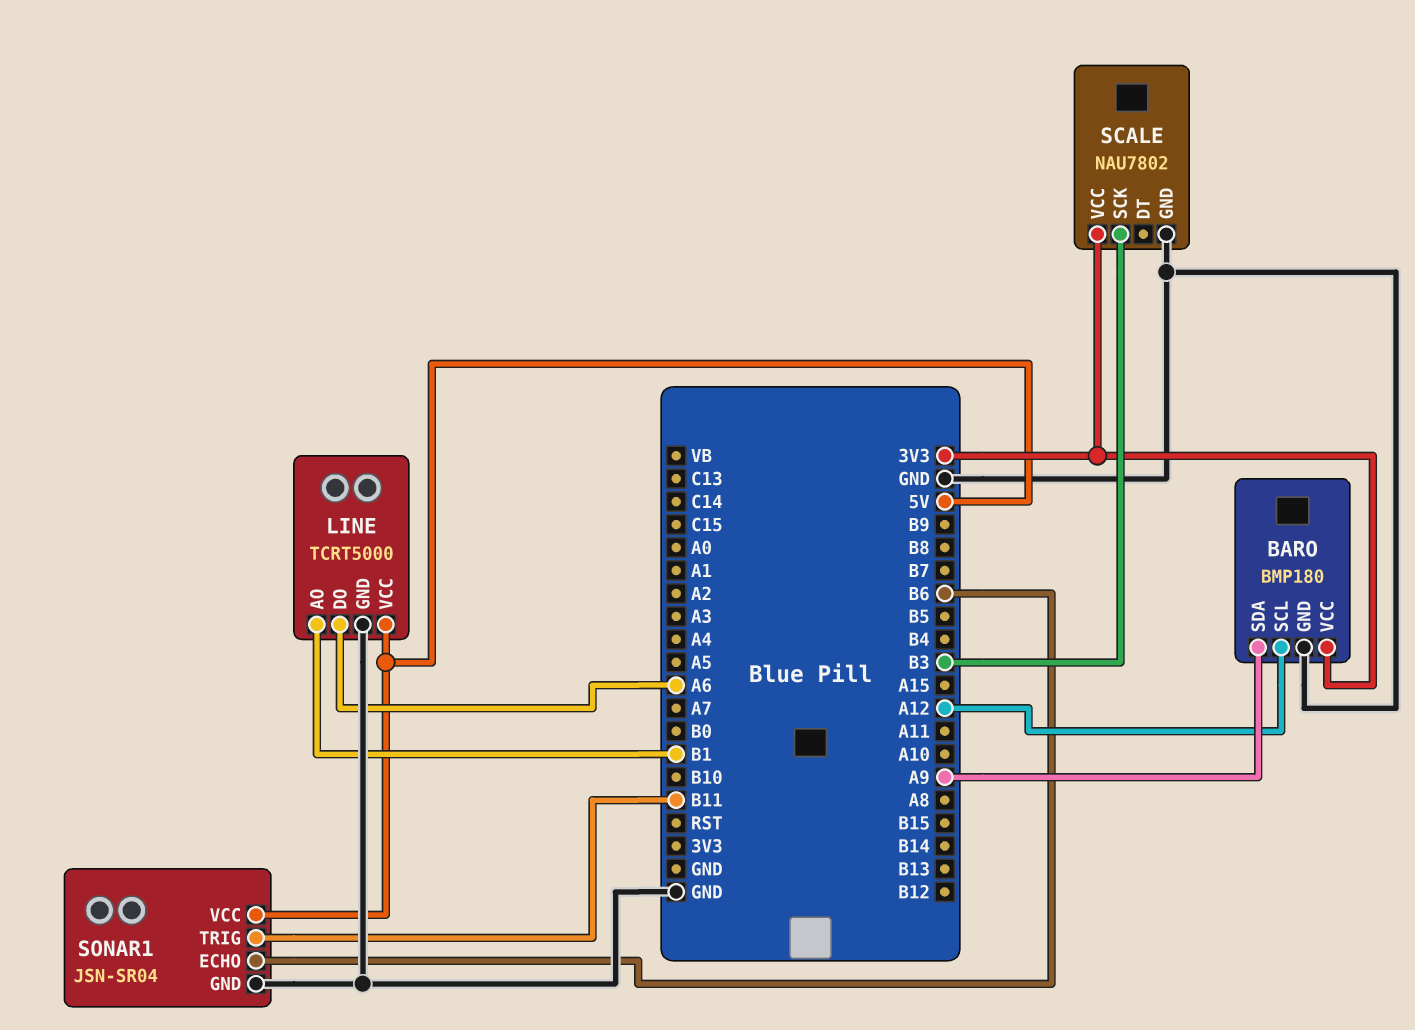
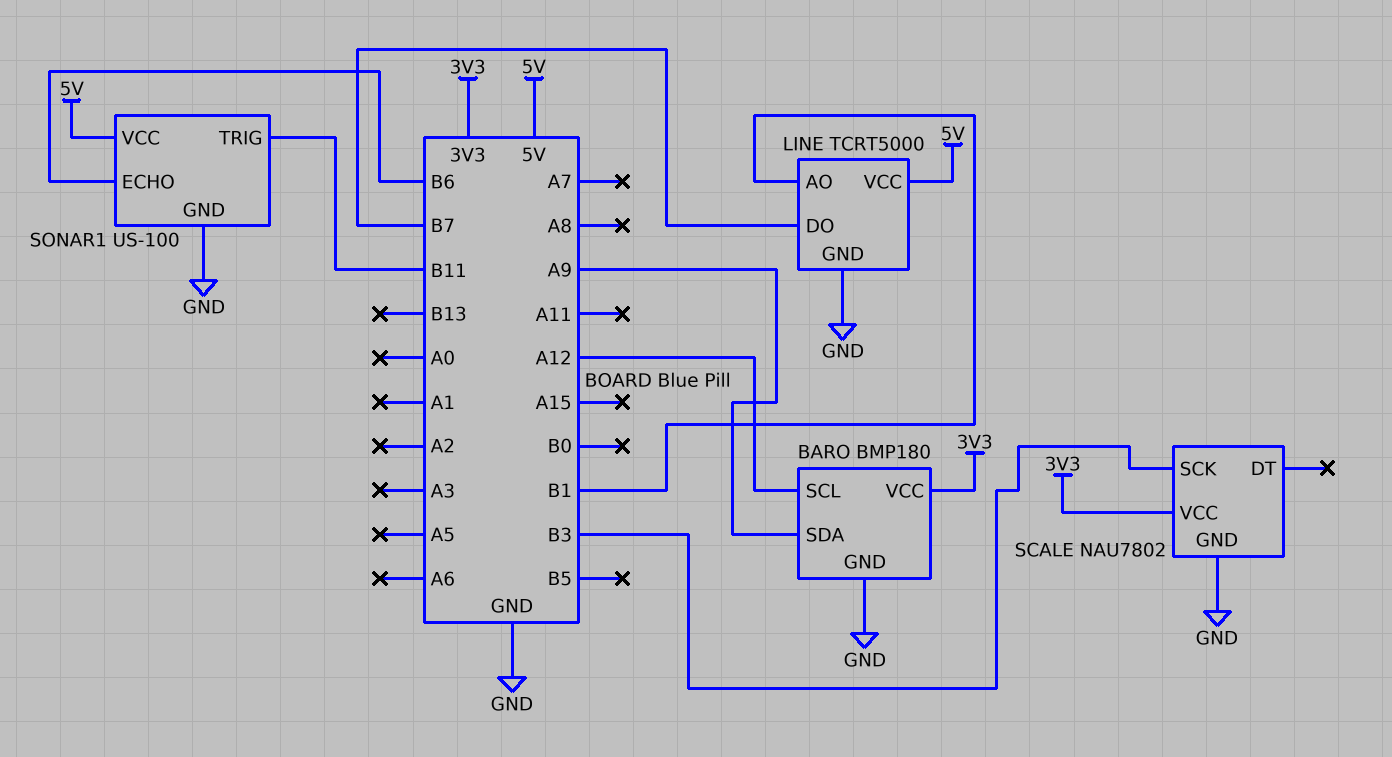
LINE pin DO: A6 -> B7
SONAR1: JSN-SR04 -> US-100

